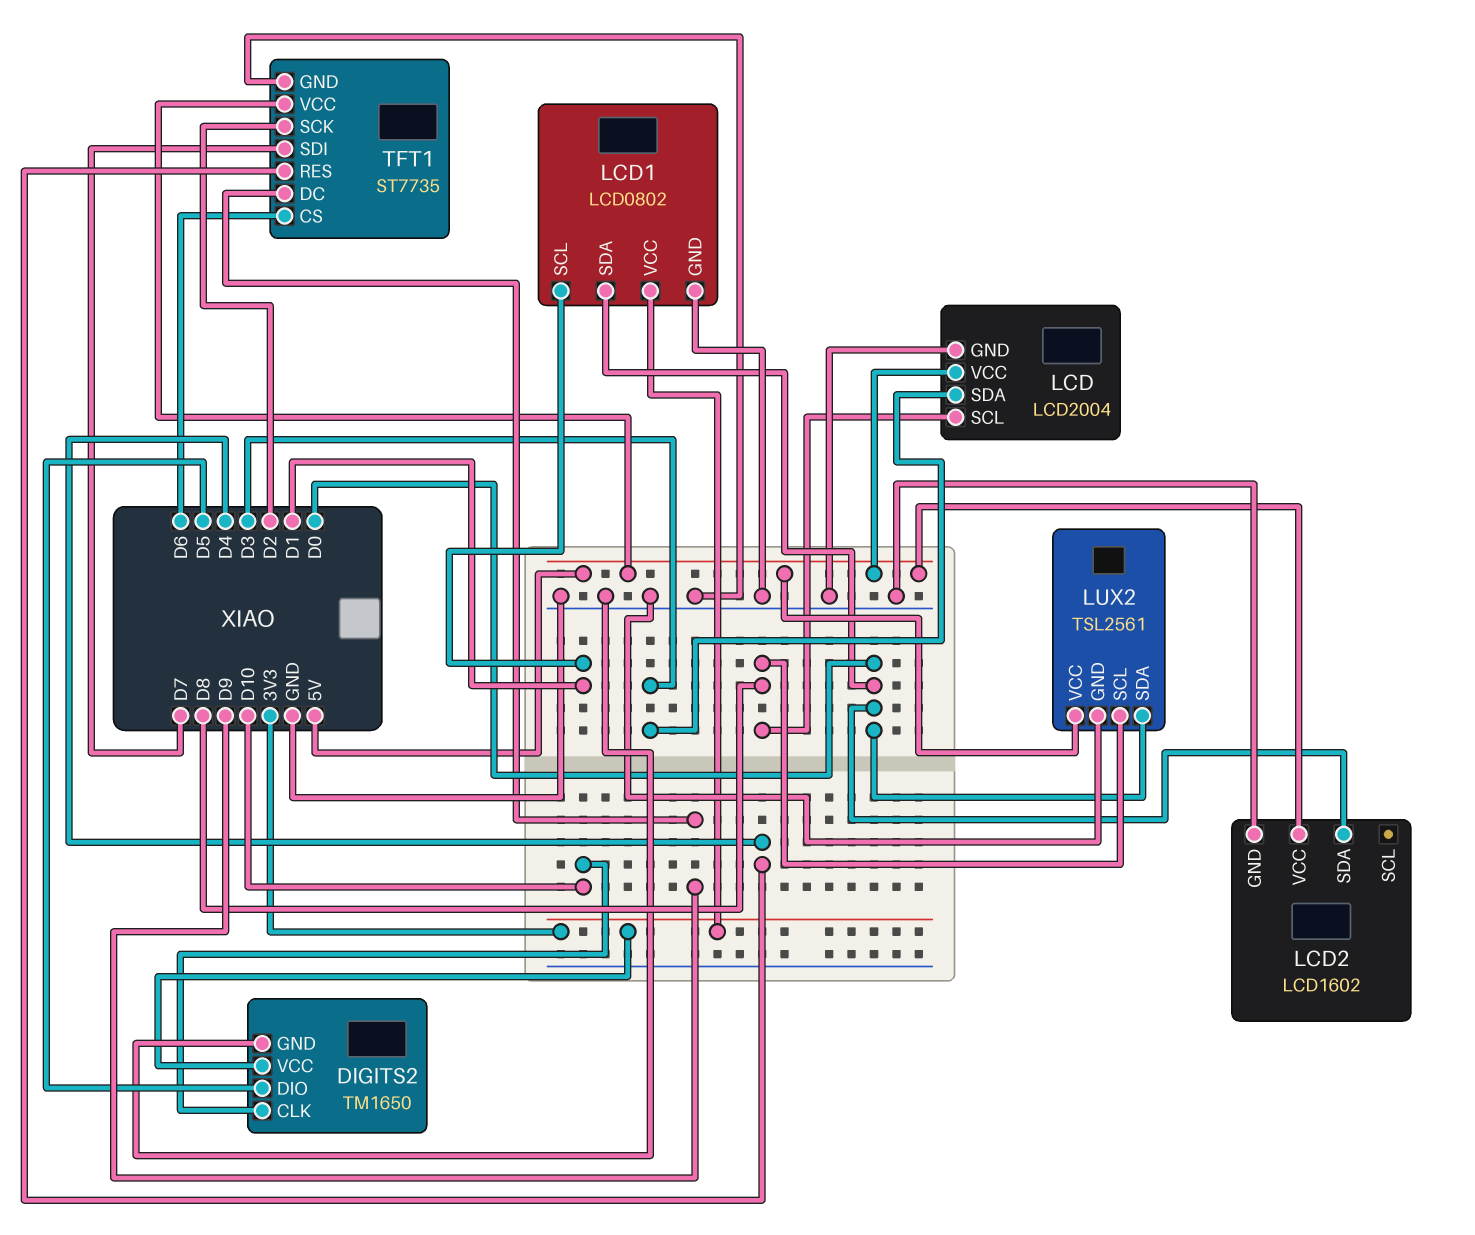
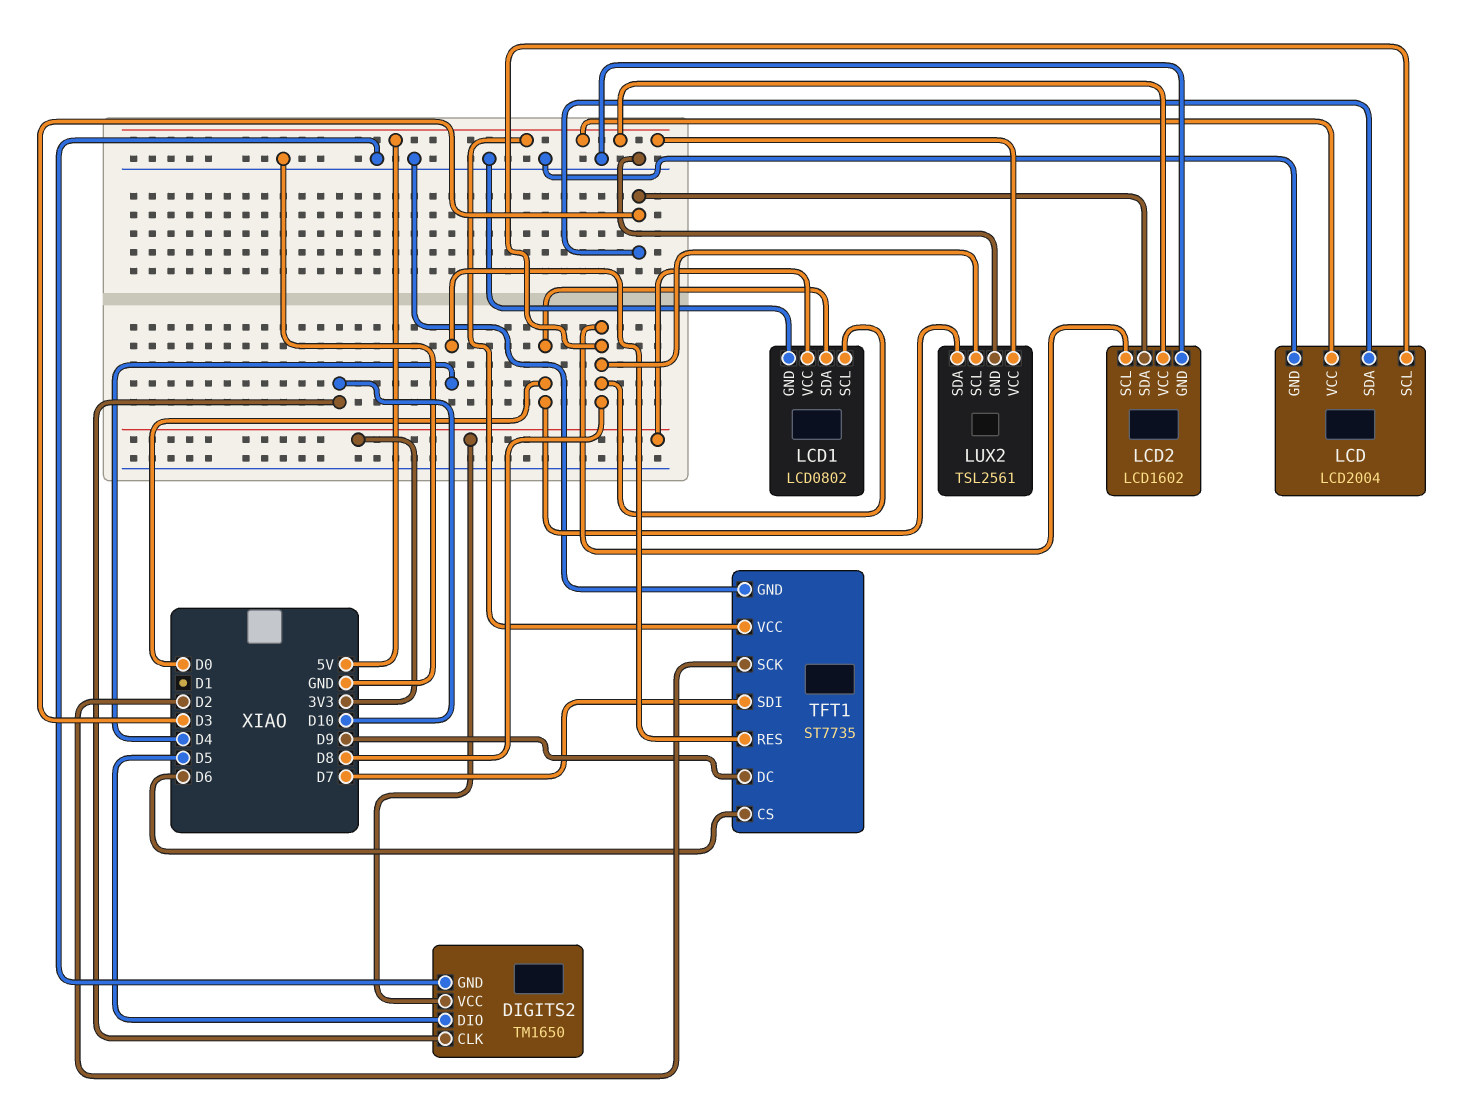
LCD1 pin SCL: D1 -> D8
LCD2 pin SCL: none -> D8
LCD2 pin SDA: D0 -> D3

